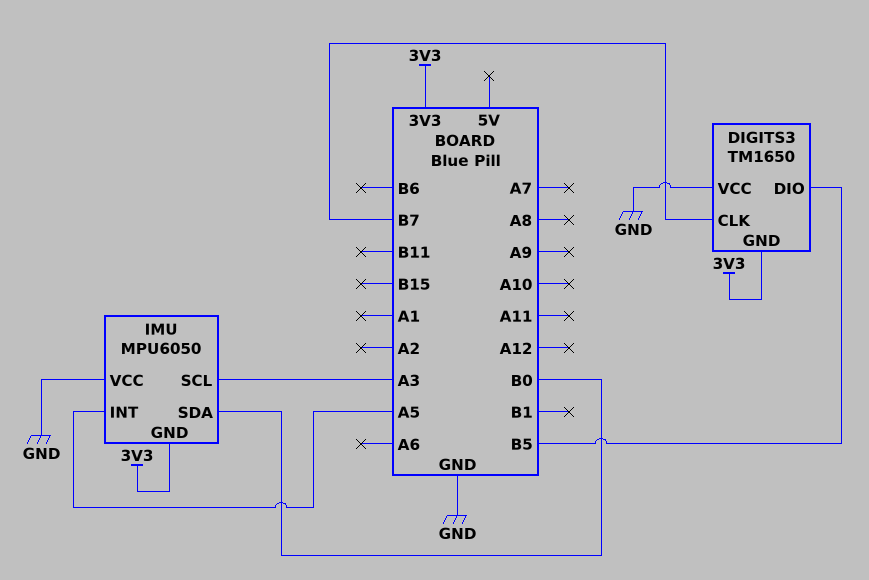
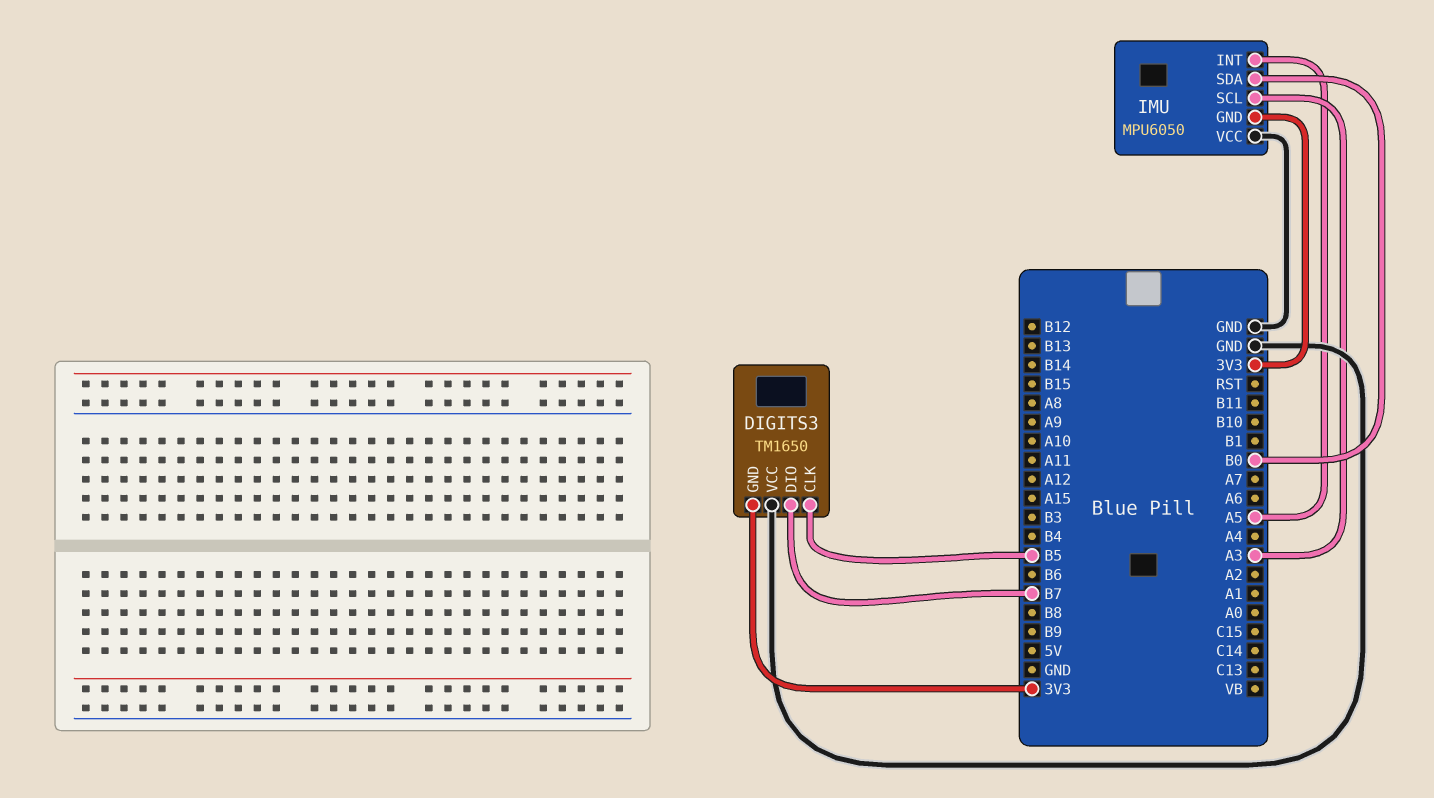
DIGITS3 pin CLK: B7 -> B5
DIGITS3 pin DIO: B5 -> B7

